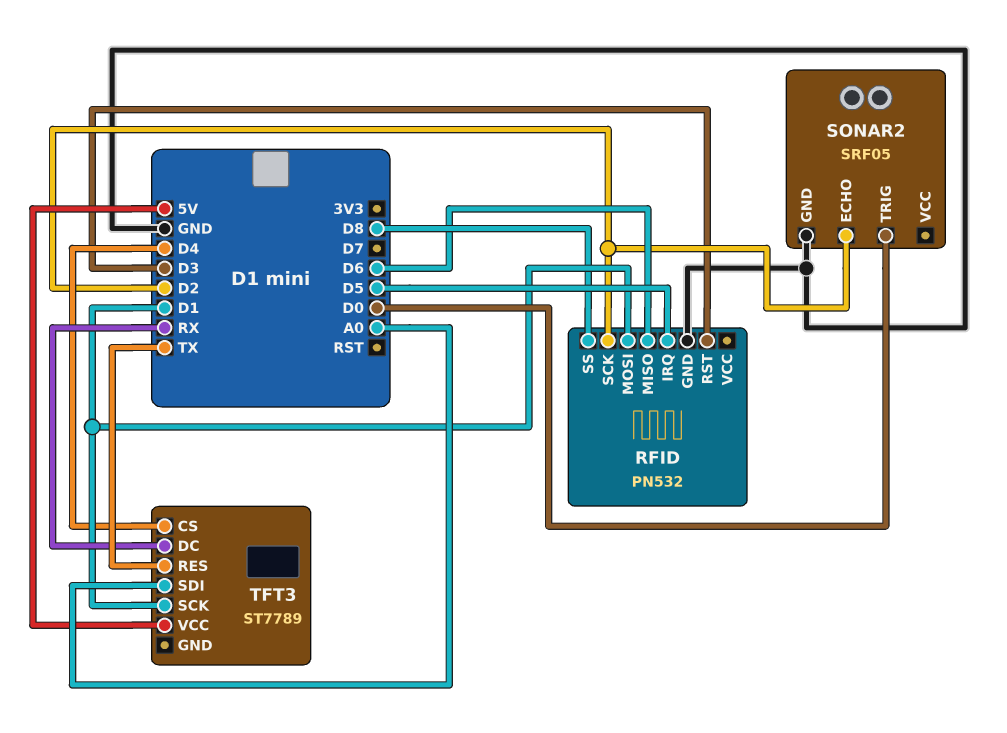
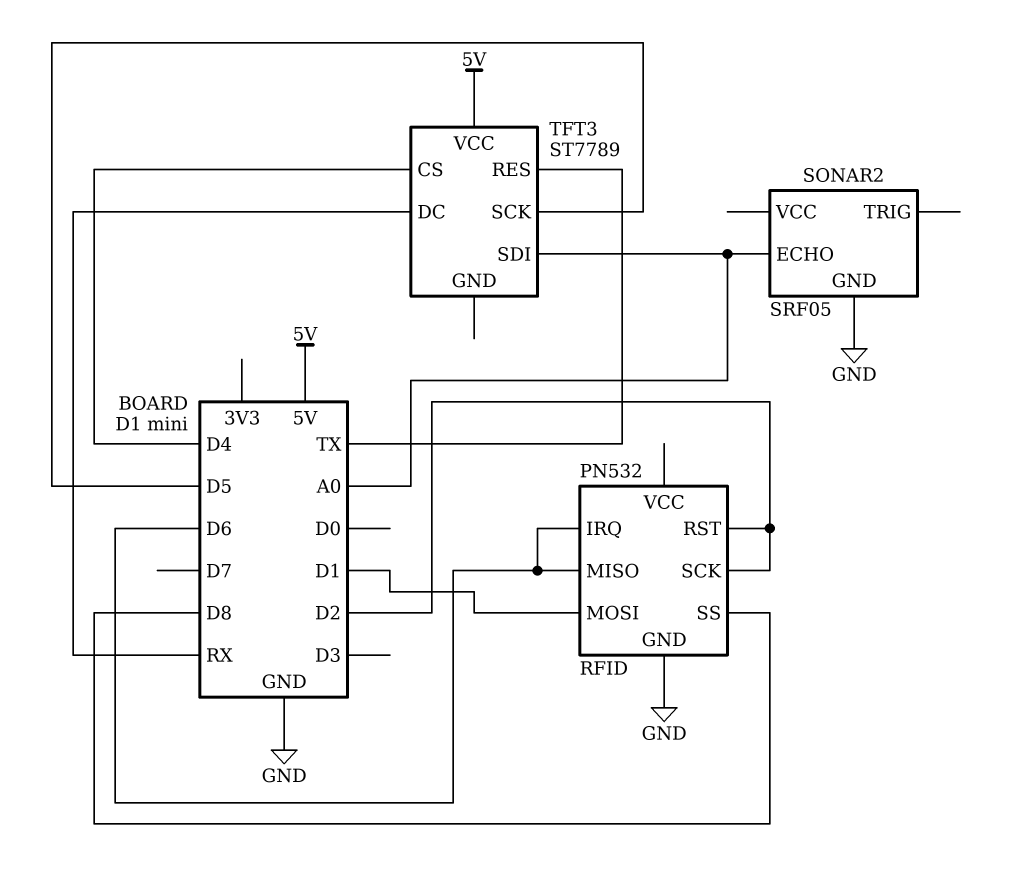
RFID pin IRQ: D5 -> D6
RFID pin RST: D3 -> D2
SONAR2 pin ECHO: D2 -> A0
SONAR2 pin TRIG: D0 -> none
TFT3 pin SCK: D1 -> D5

